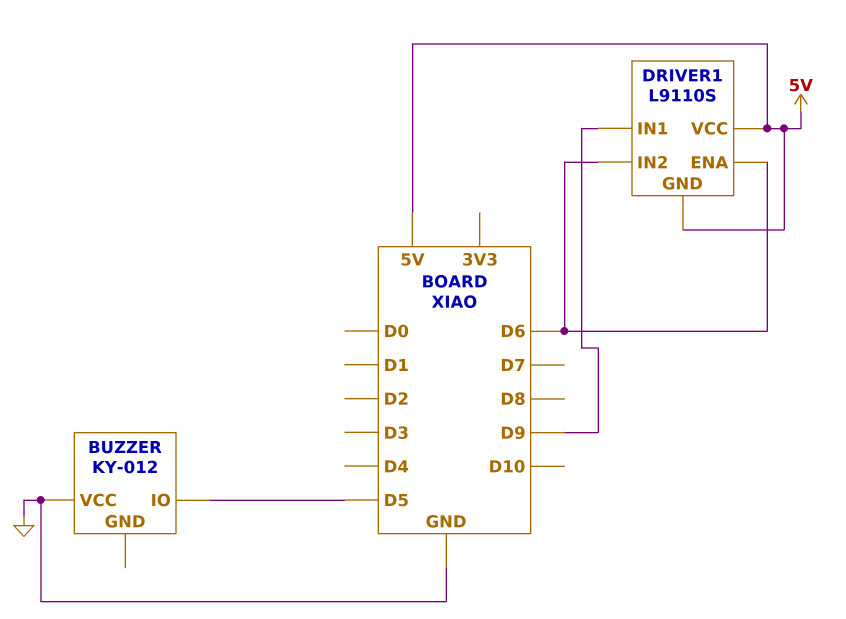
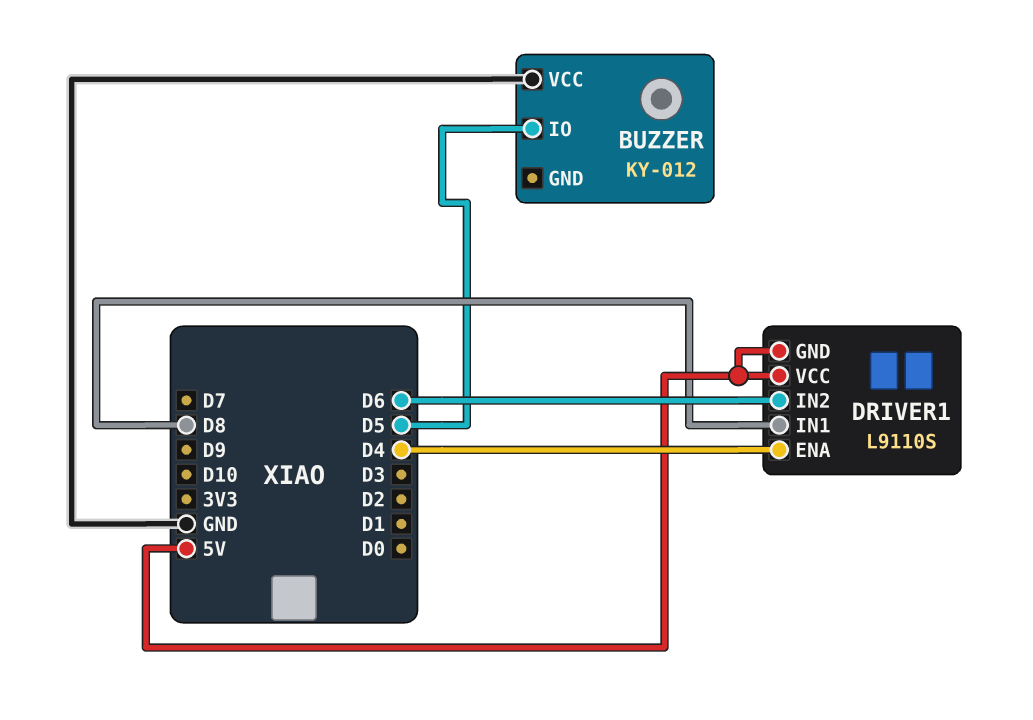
DRIVER1 pin ENA: D6 -> D4
DRIVER1 pin IN1: D9 -> D8

